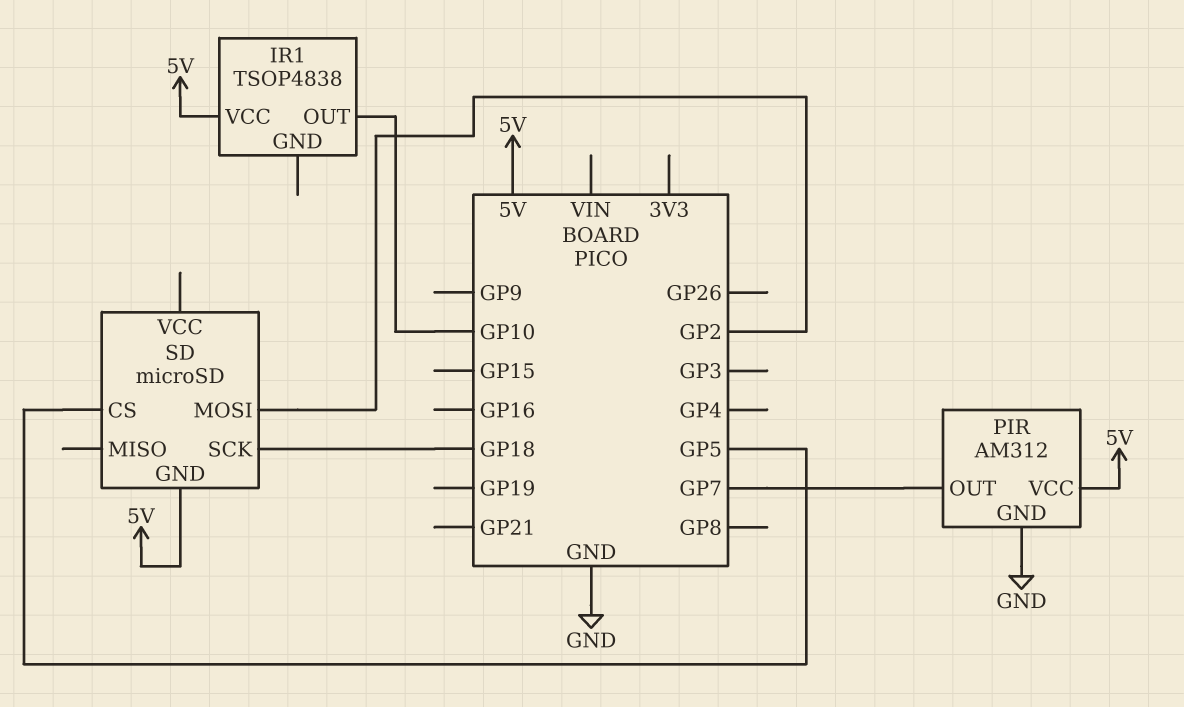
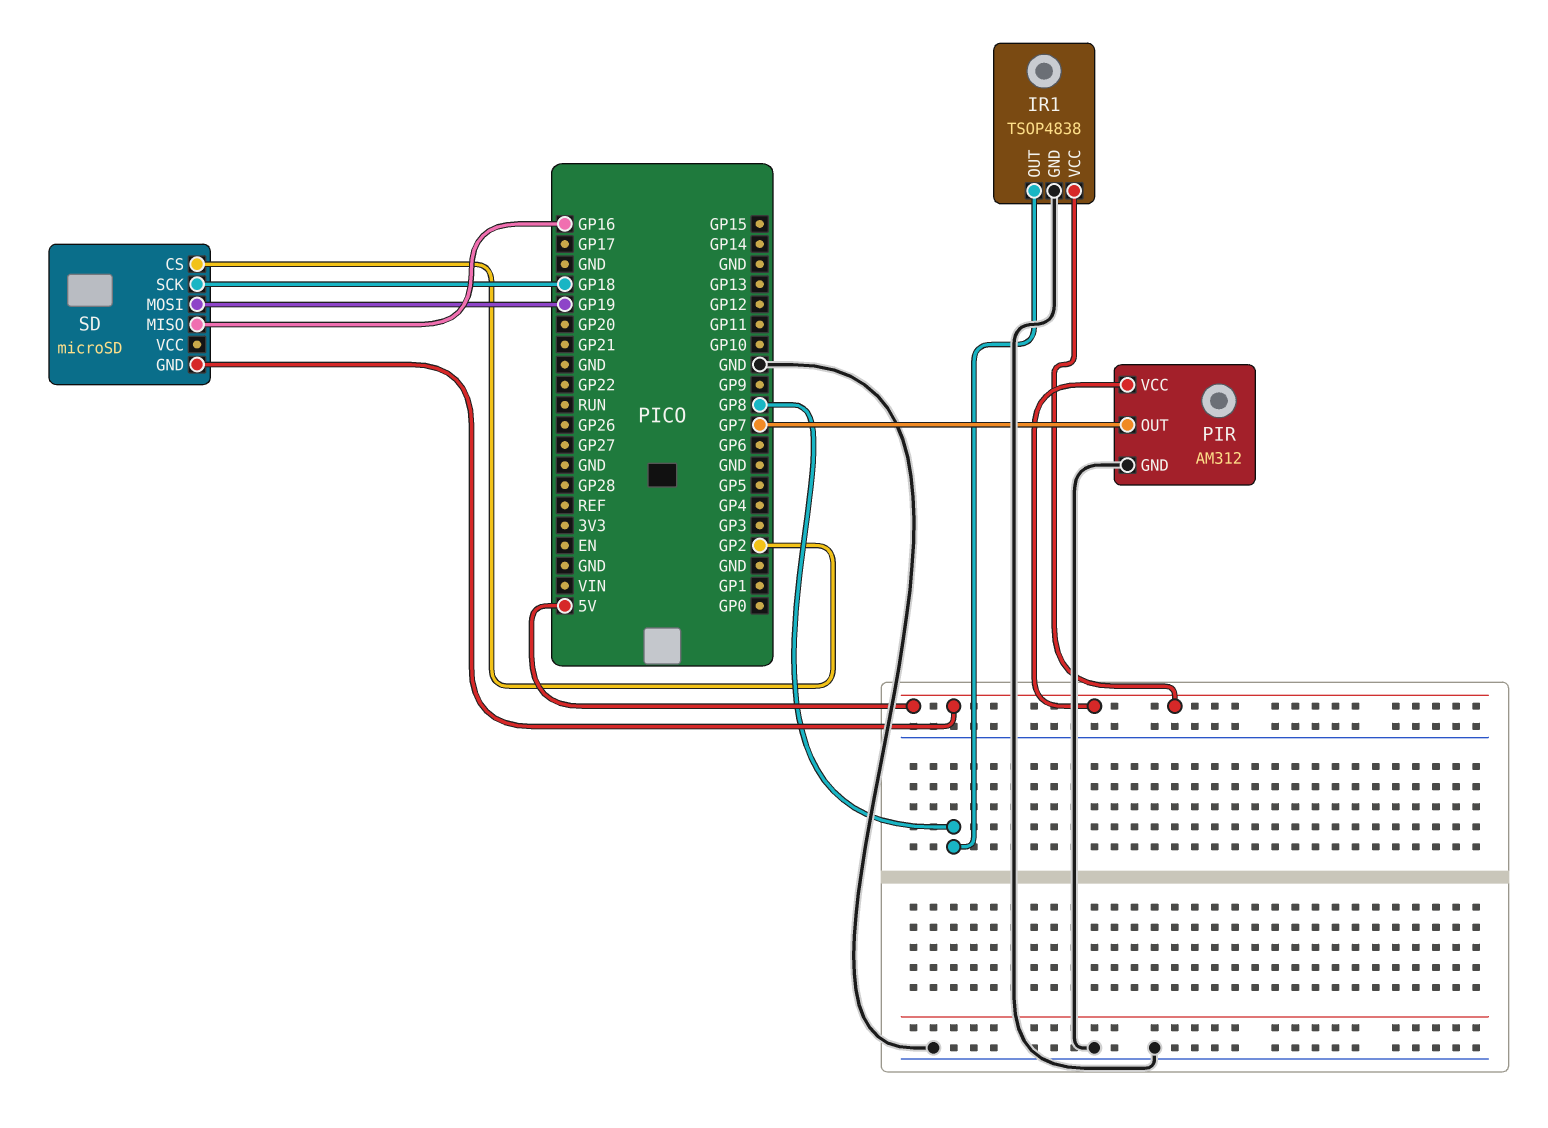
IR1 pin GND: none -> GND
IR1 pin OUT: GP10 -> GP8
SD pin CS: GP5 -> GP2
SD pin MISO: none -> GP16
SD pin MOSI: GP2 -> GP19

